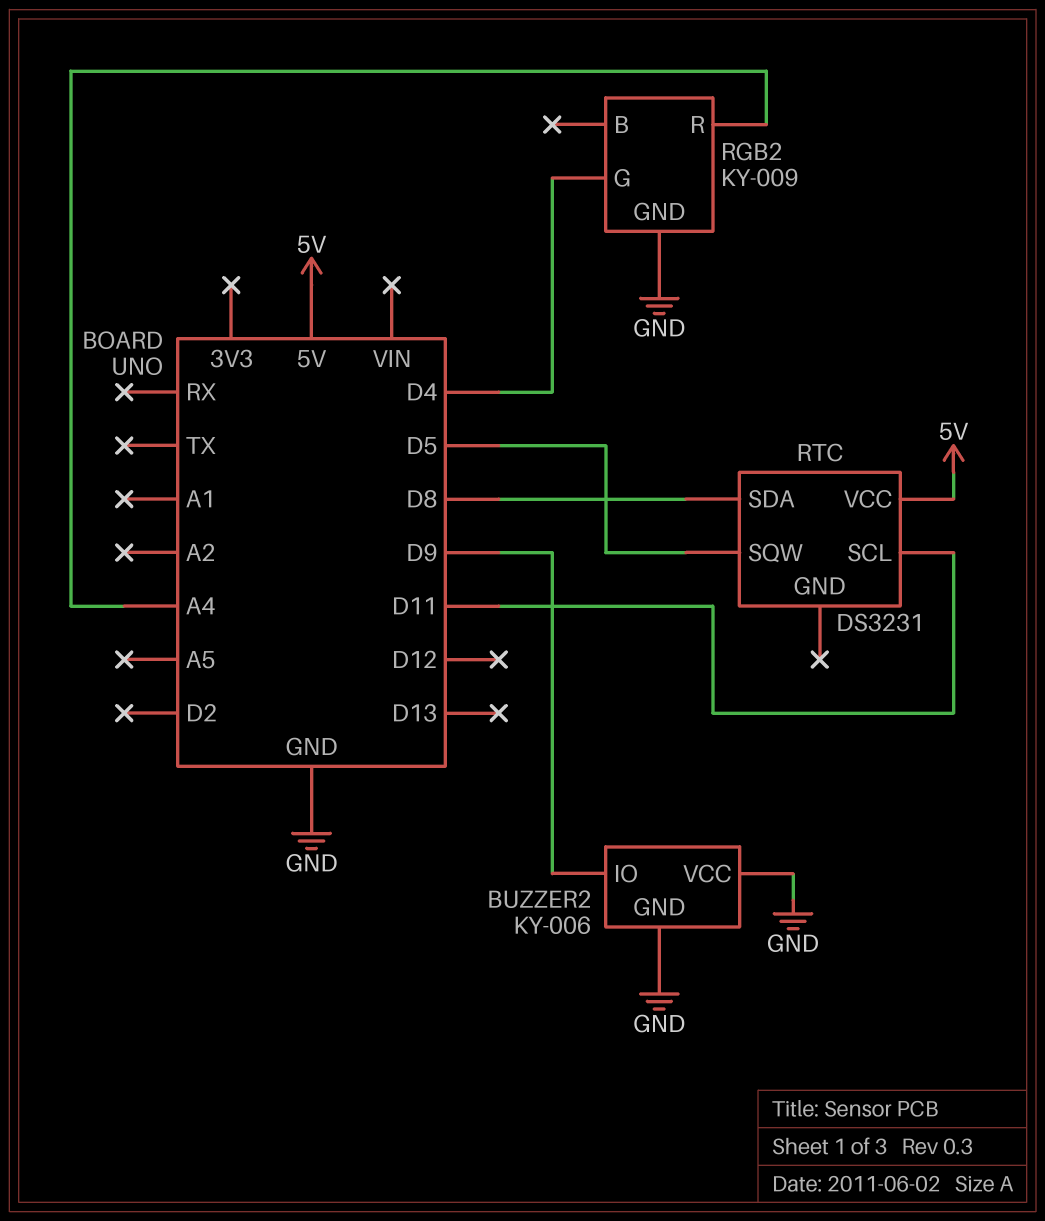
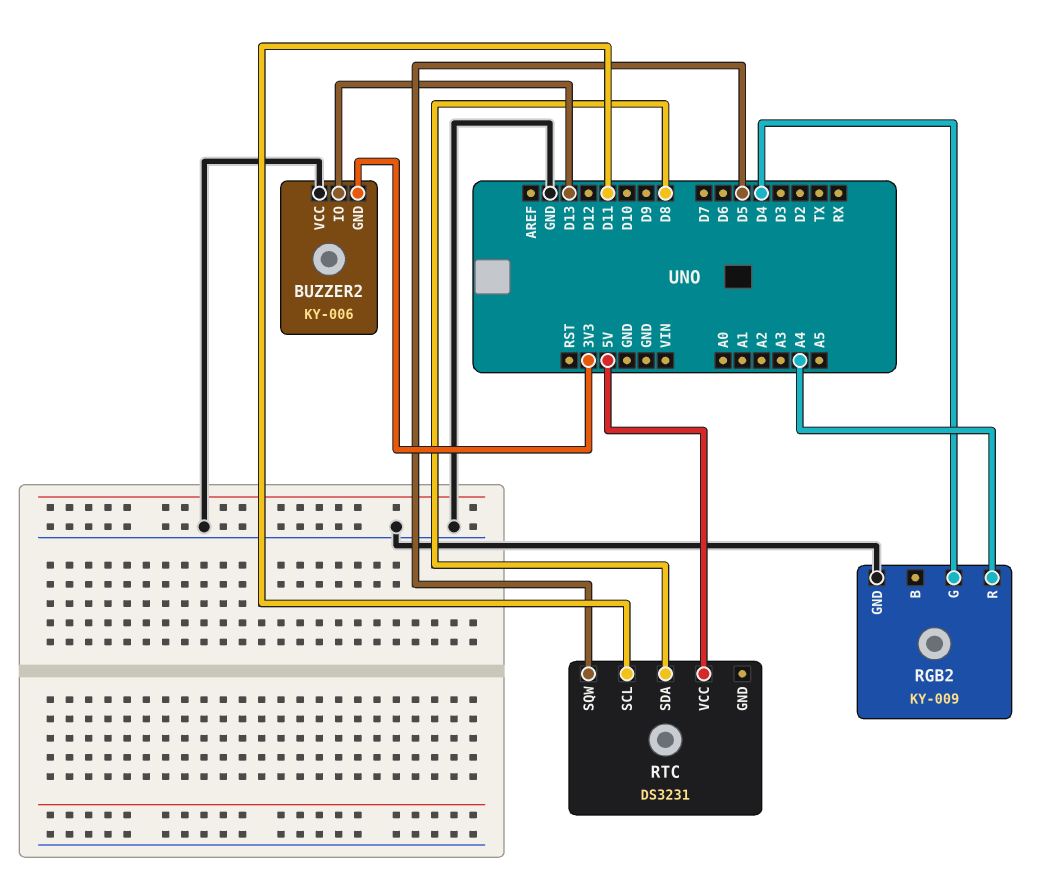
BUZZER2 pin GND: GND -> 3V3
BUZZER2 pin IO: D9 -> D13

